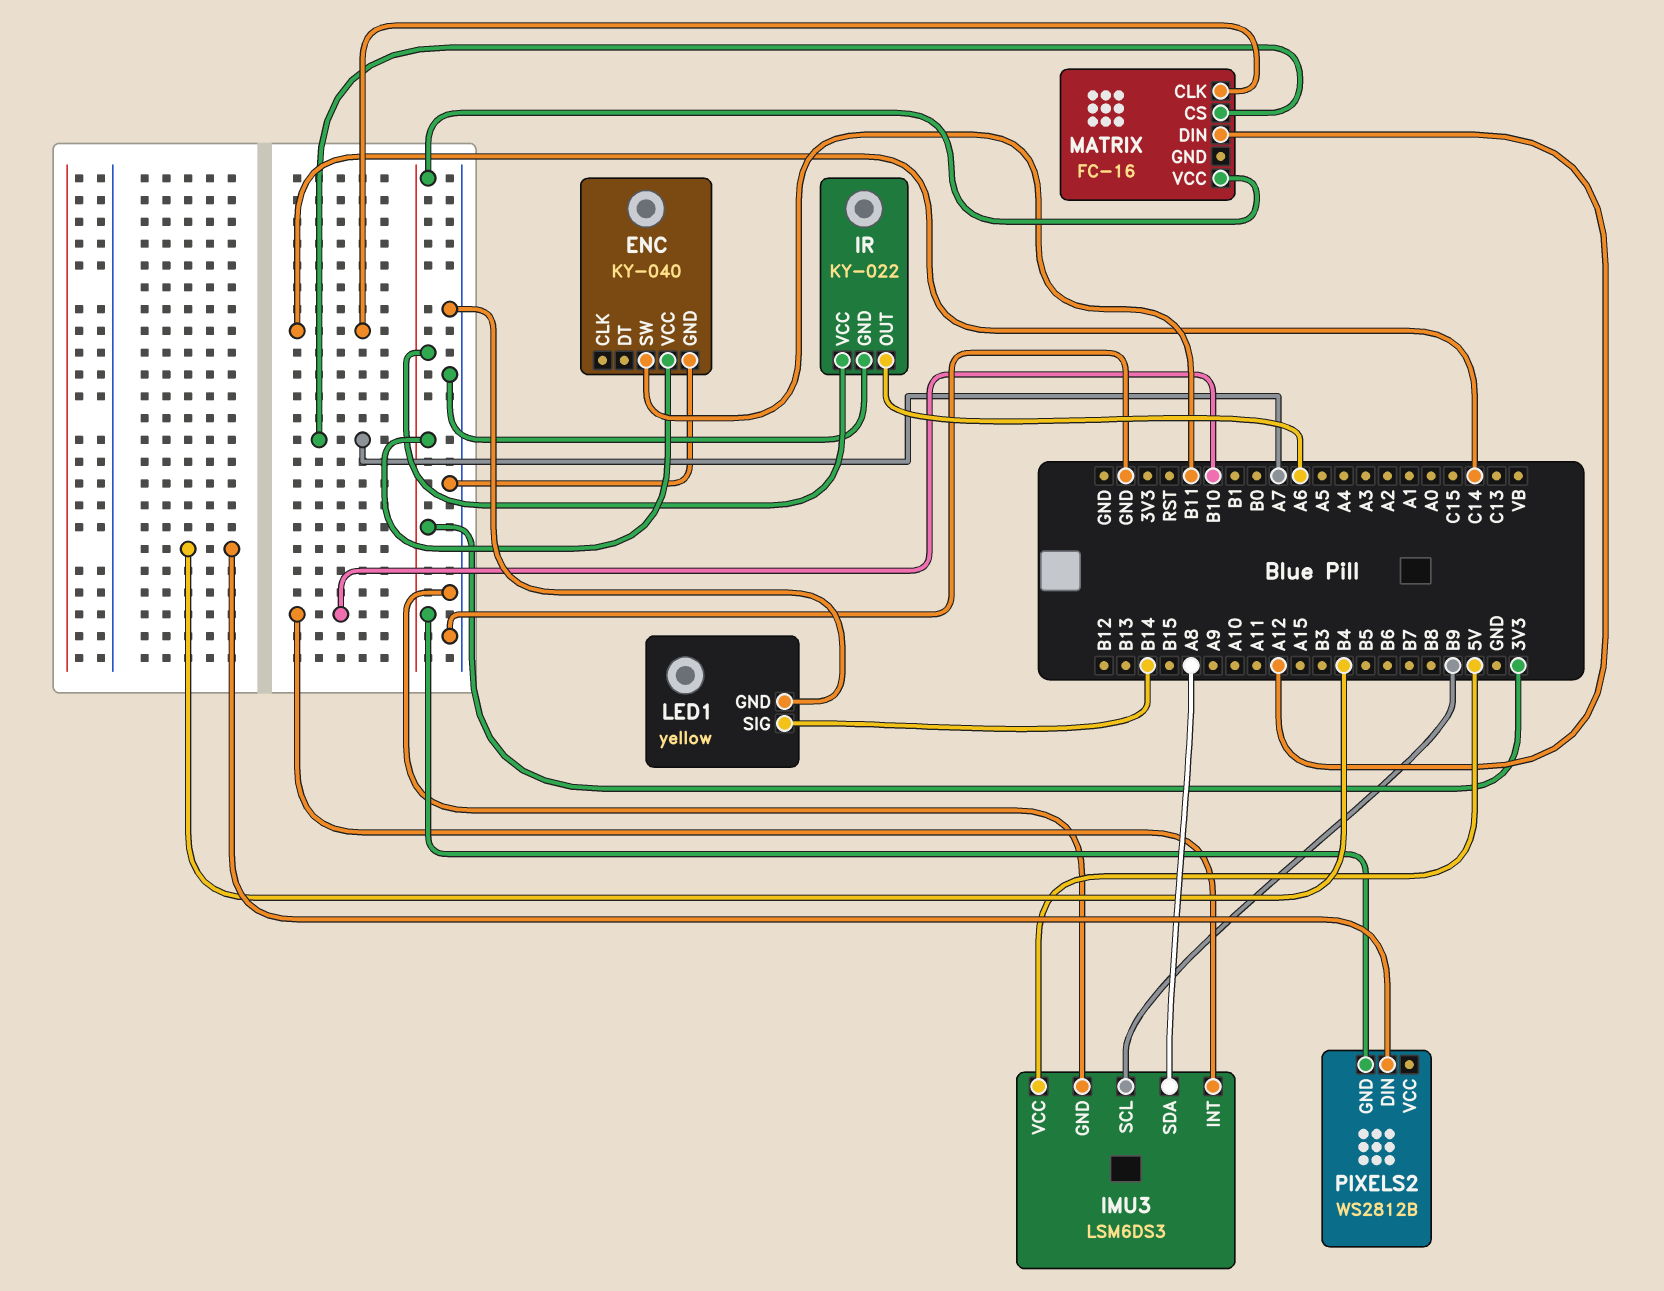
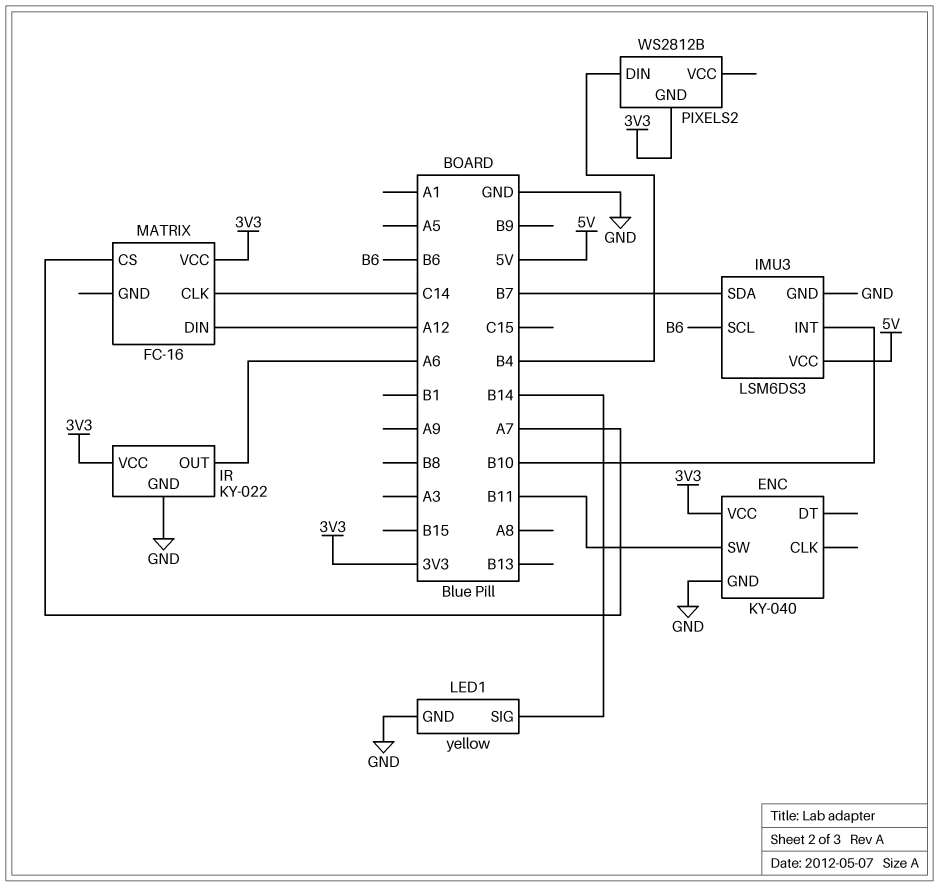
IMU3 pin SCL: B9 -> B6
IMU3 pin SDA: A8 -> B7

